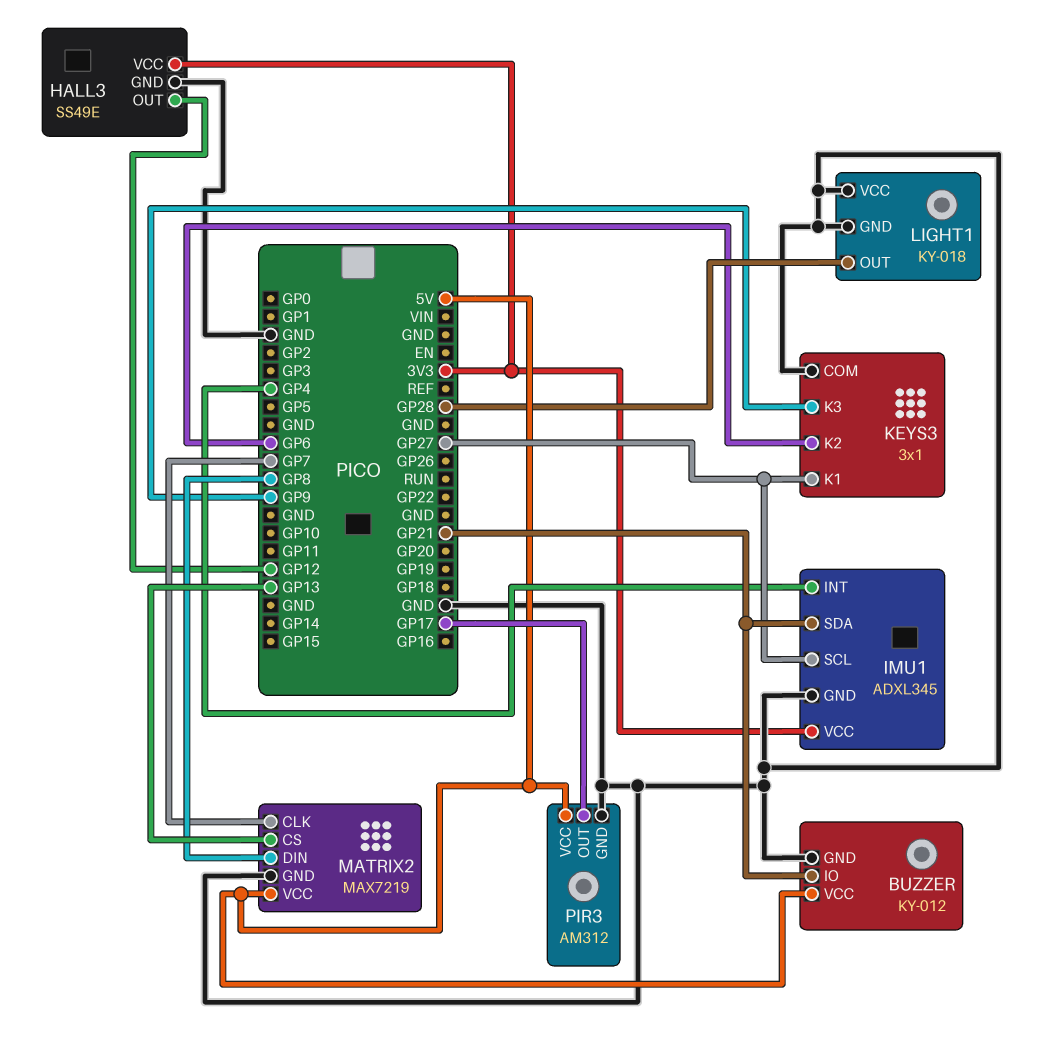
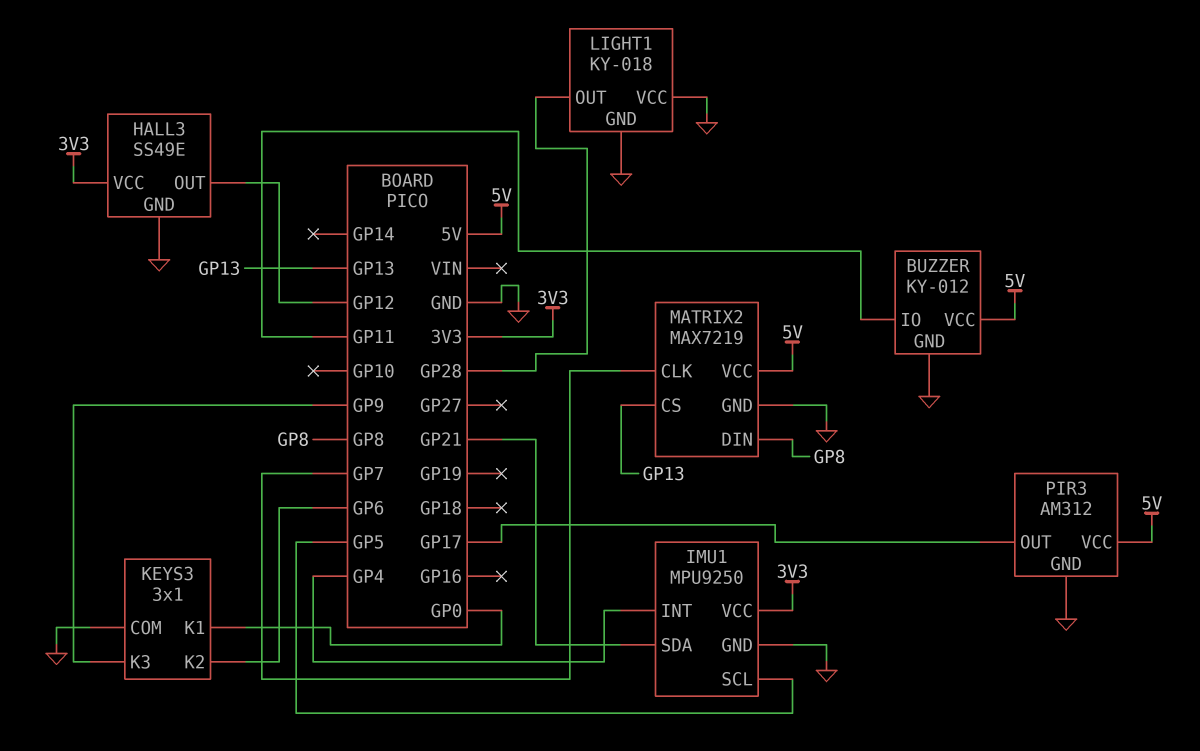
BUZZER pin IO: GP21 -> GP11
IMU1: ADXL345 -> MPU9250
IMU1 pin SCL: GP27 -> GP5
KEYS3 pin K1: GP27 -> GP0

